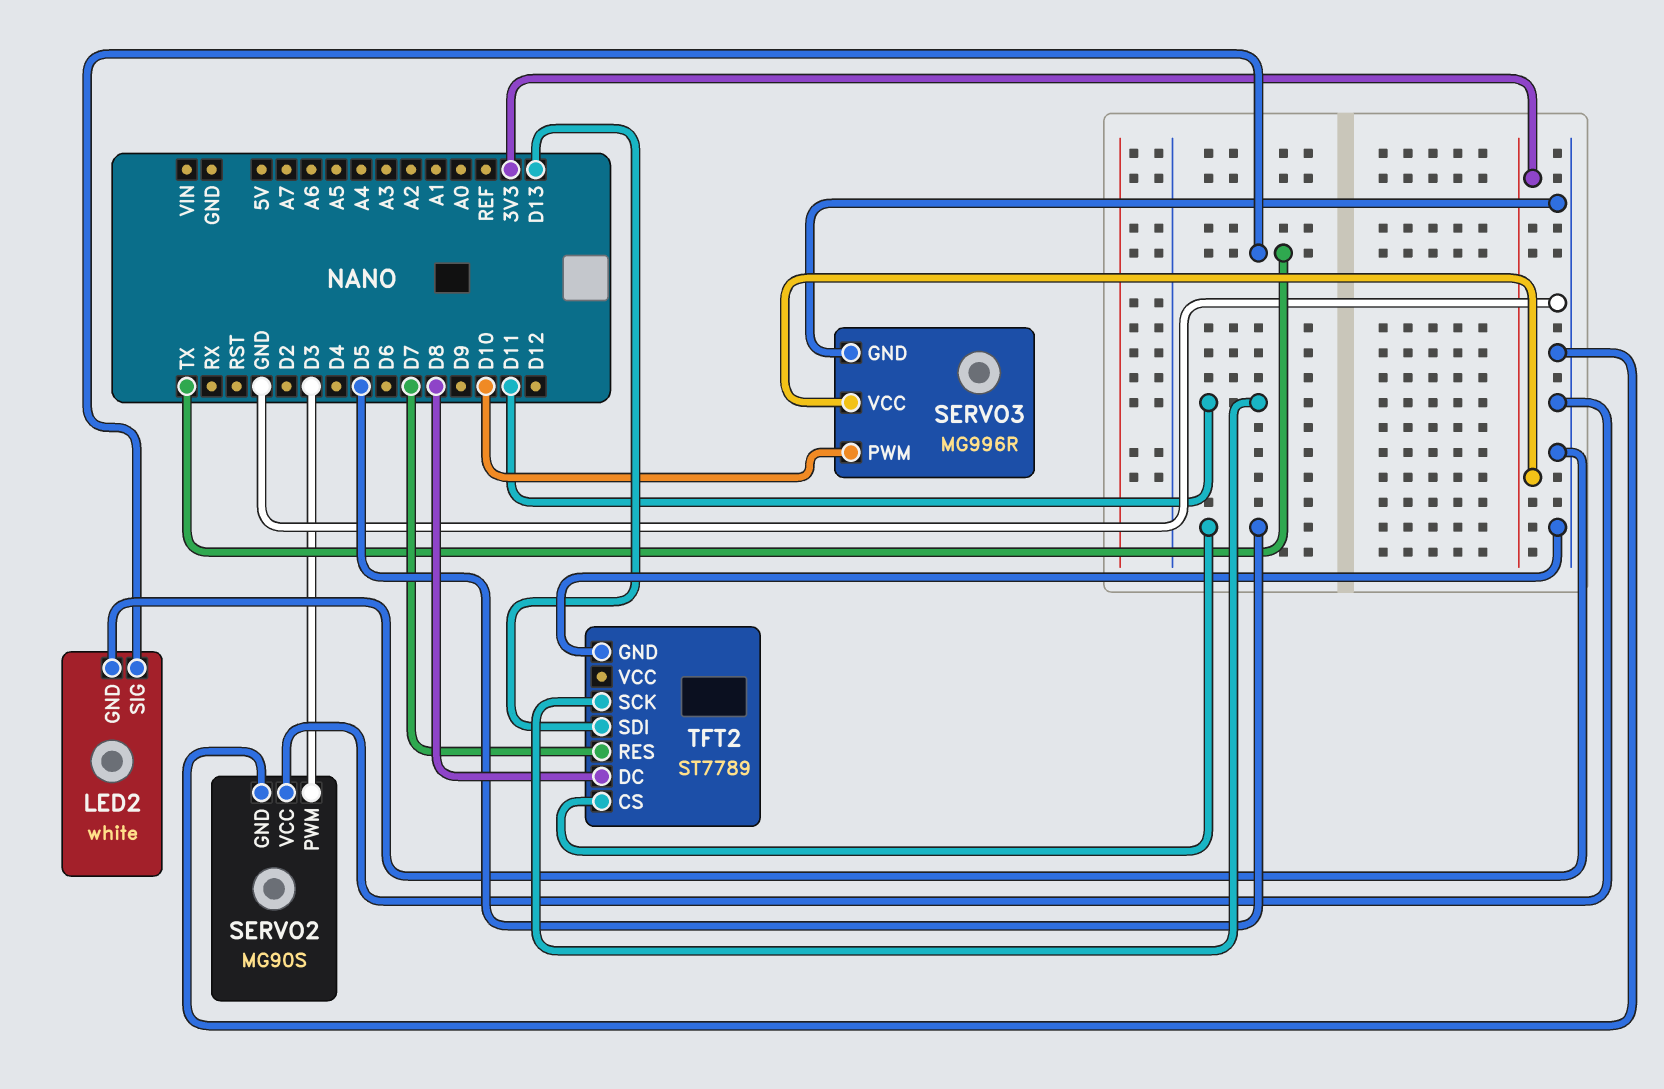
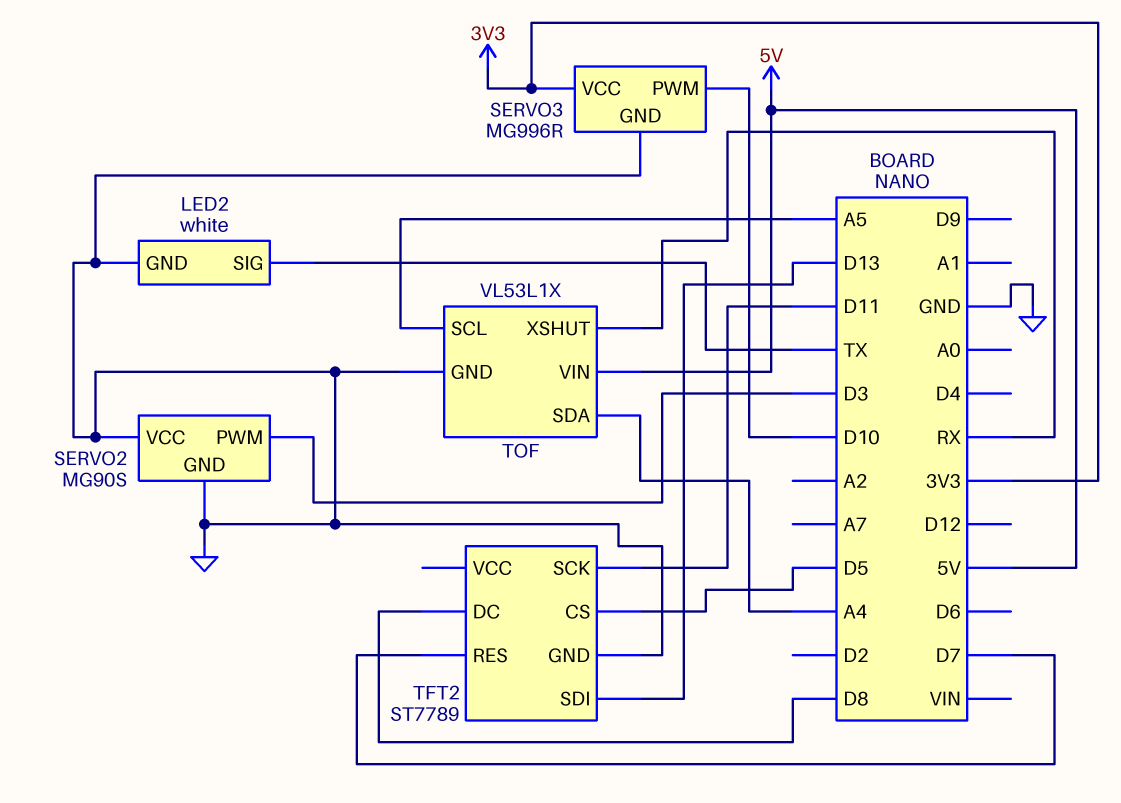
TOF: none -> VL53L1X
TOF pin GND: none -> GND
TOF pin SCL: none -> A5
TOF pin SDA: none -> A4
TOF pin VIN: none -> 5V
TOF pin XSHUT: none -> RX

